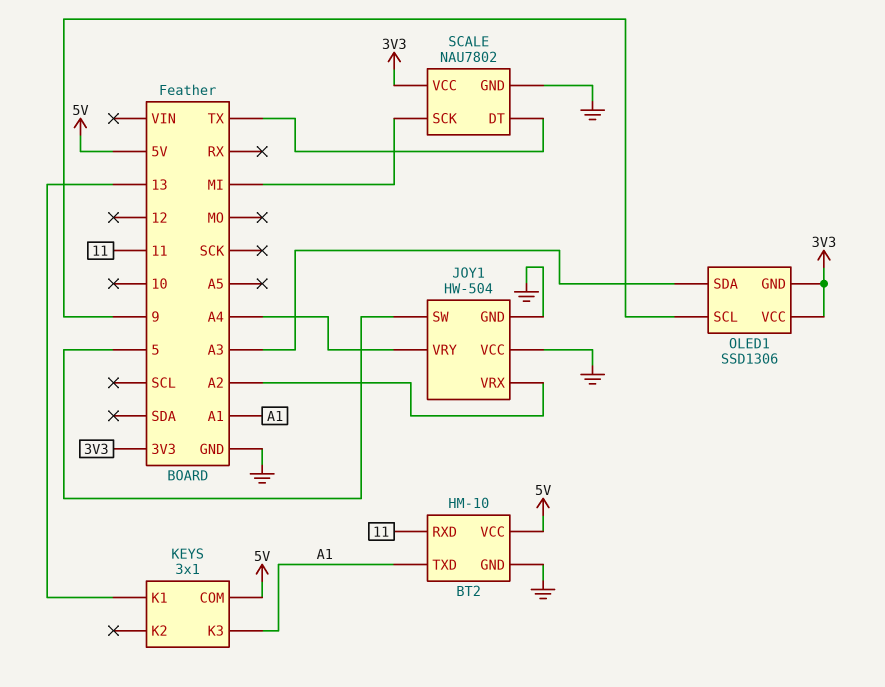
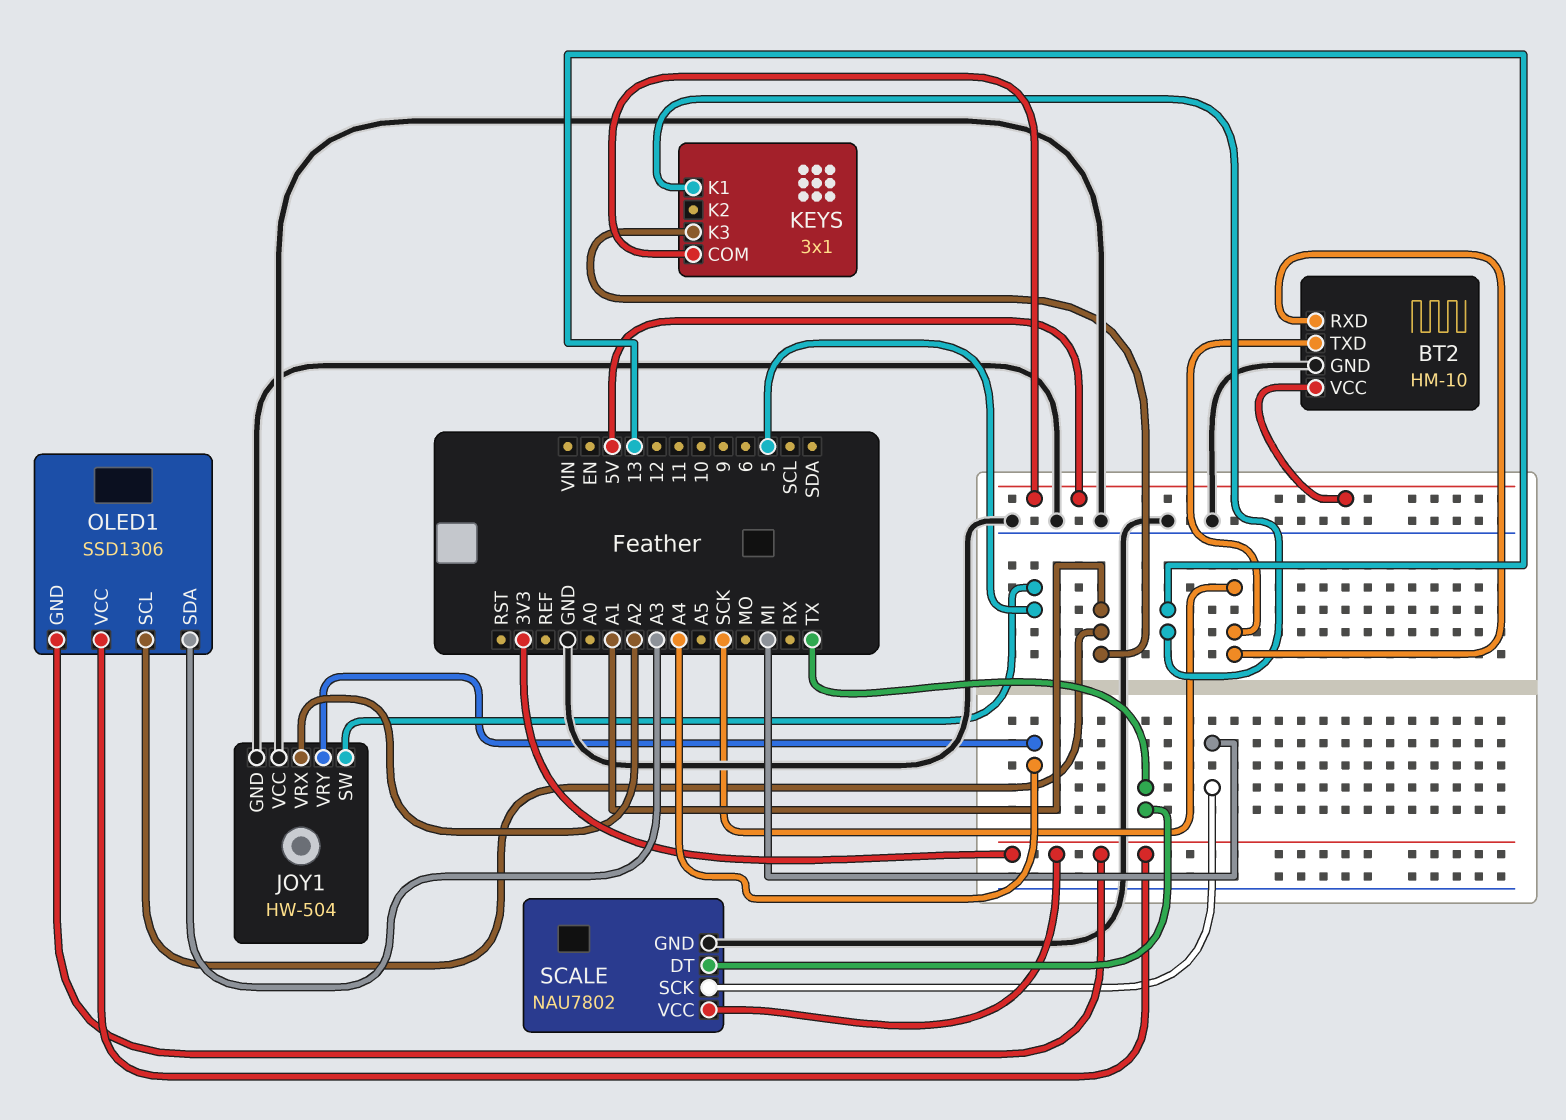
BT2 pin RXD: 11 -> SCK
BT2 pin TXD: A1 -> SCK
OLED1 pin SCL: 9 -> A1

